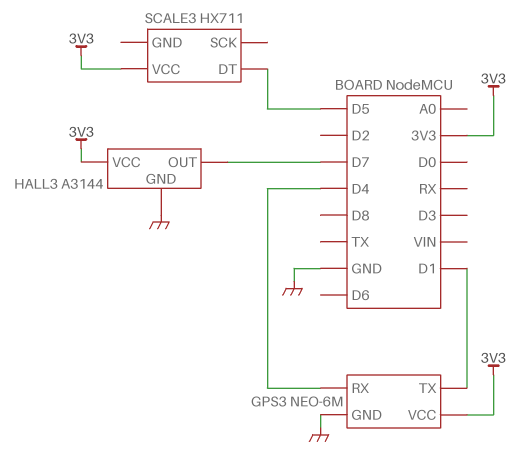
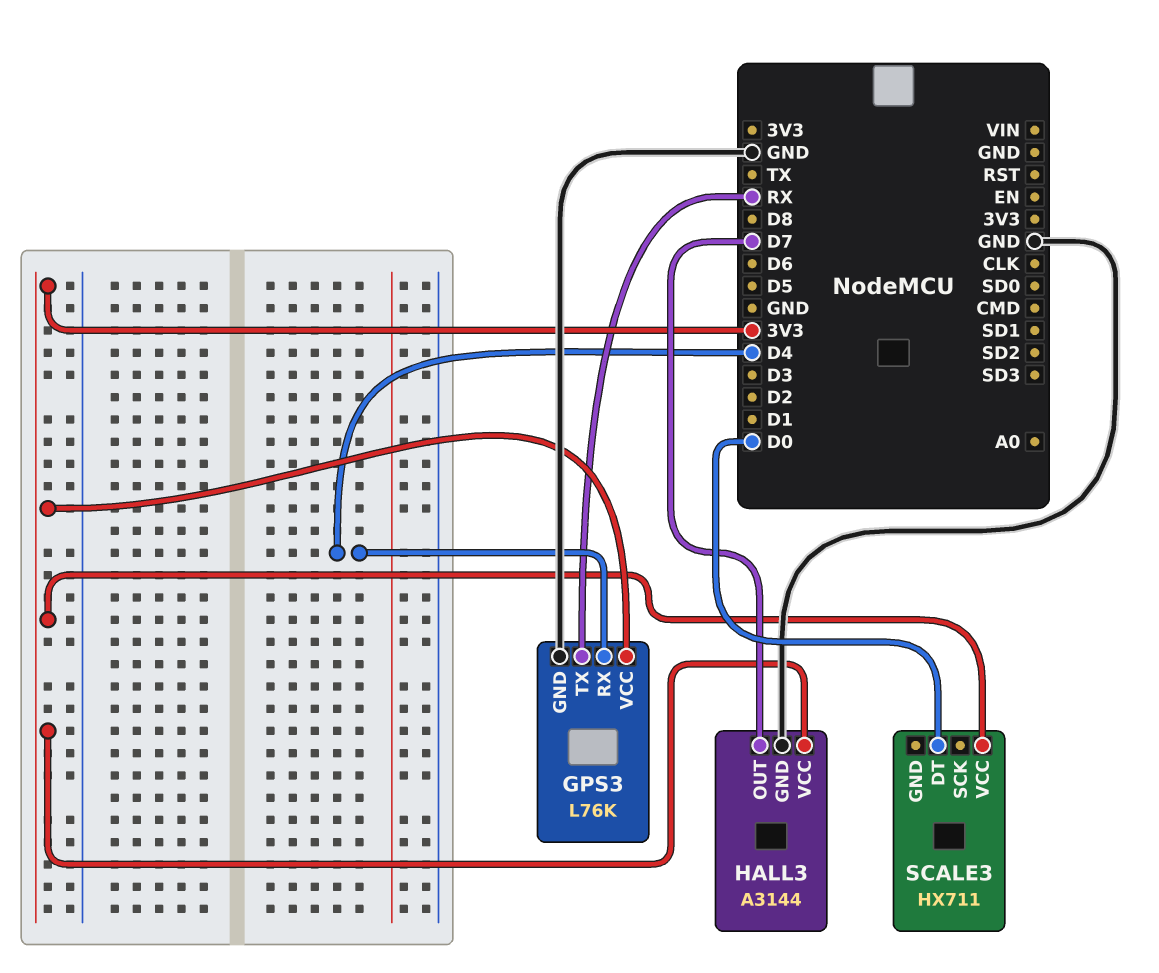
GPS3: NEO-6M -> L76K
GPS3 pin TX: D1 -> RX
SCALE3 pin DT: D5 -> D0

